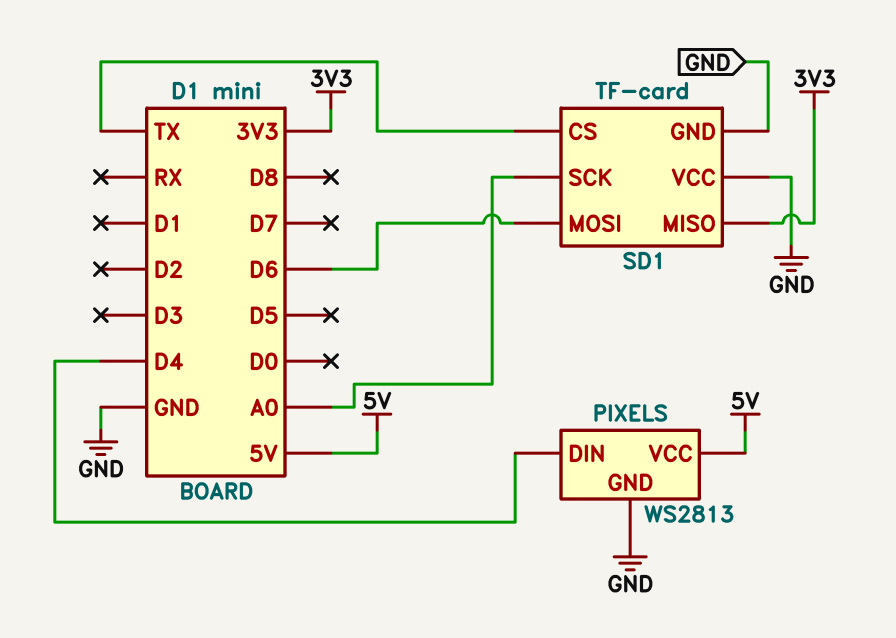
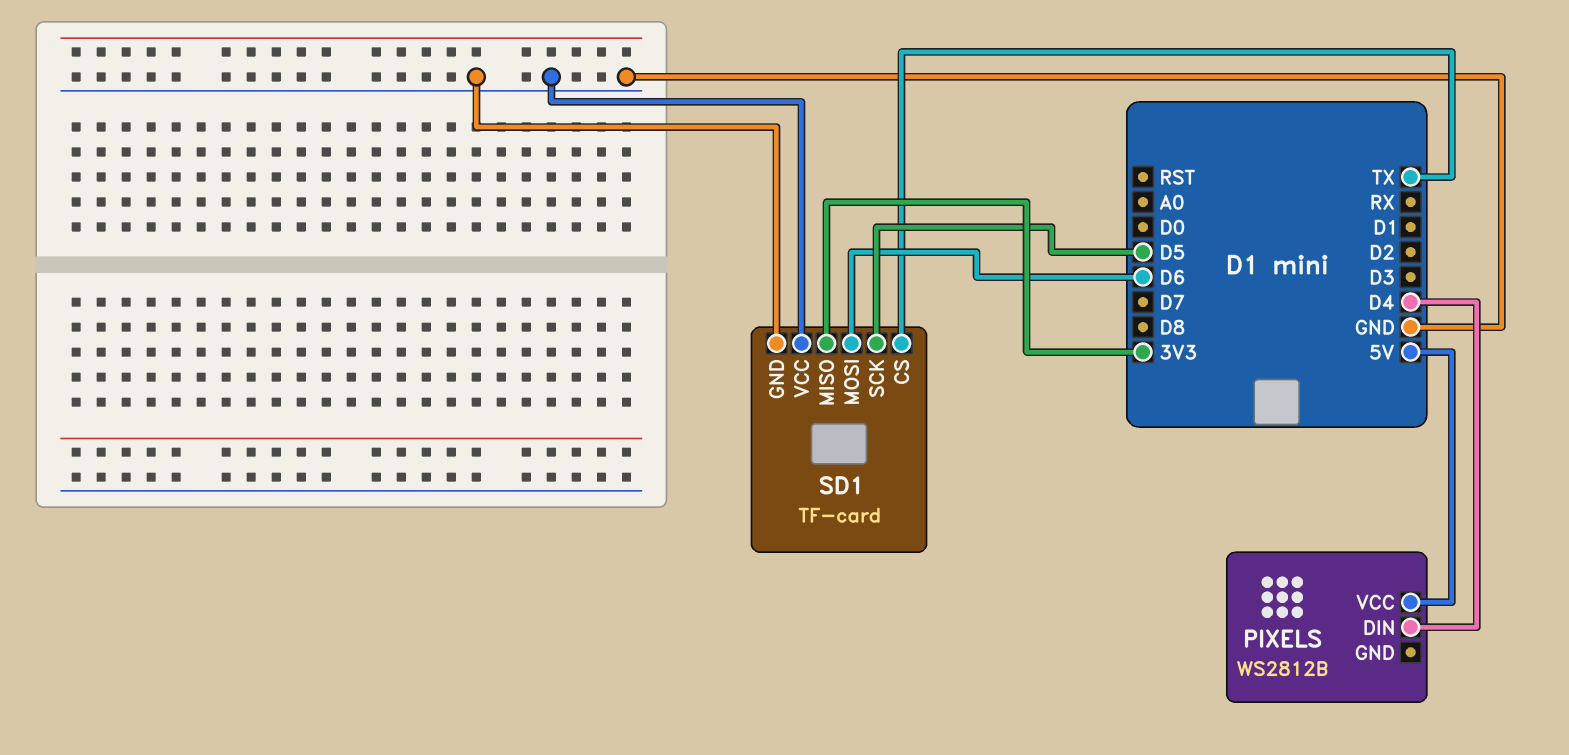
PIXELS: WS2813 -> WS2812B
PIXELS pin GND: GND -> none
SD1 pin SCK: A0 -> D5

